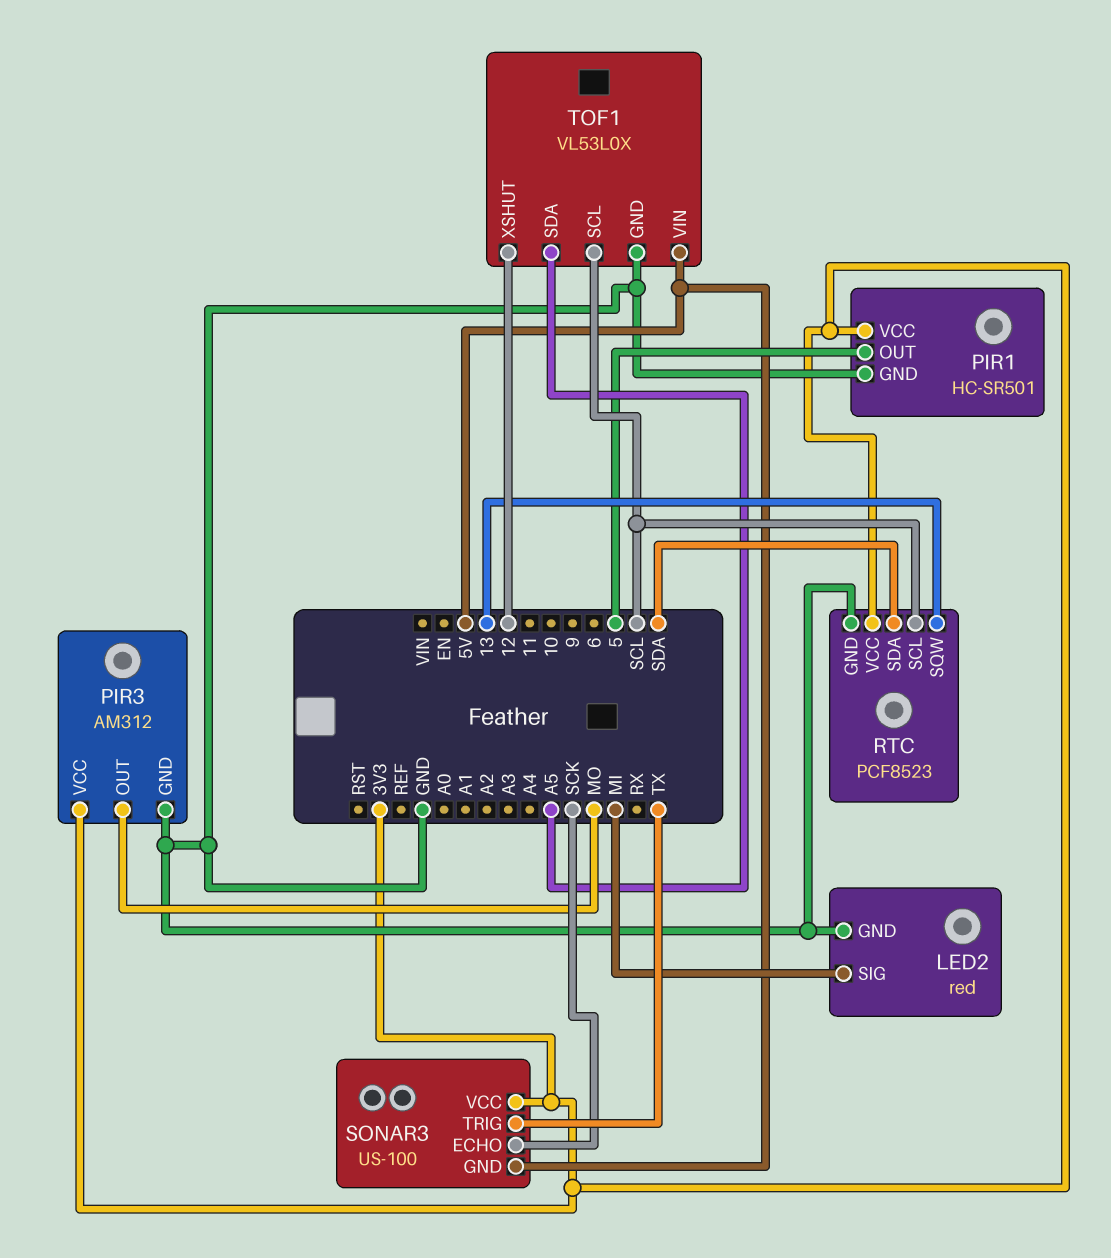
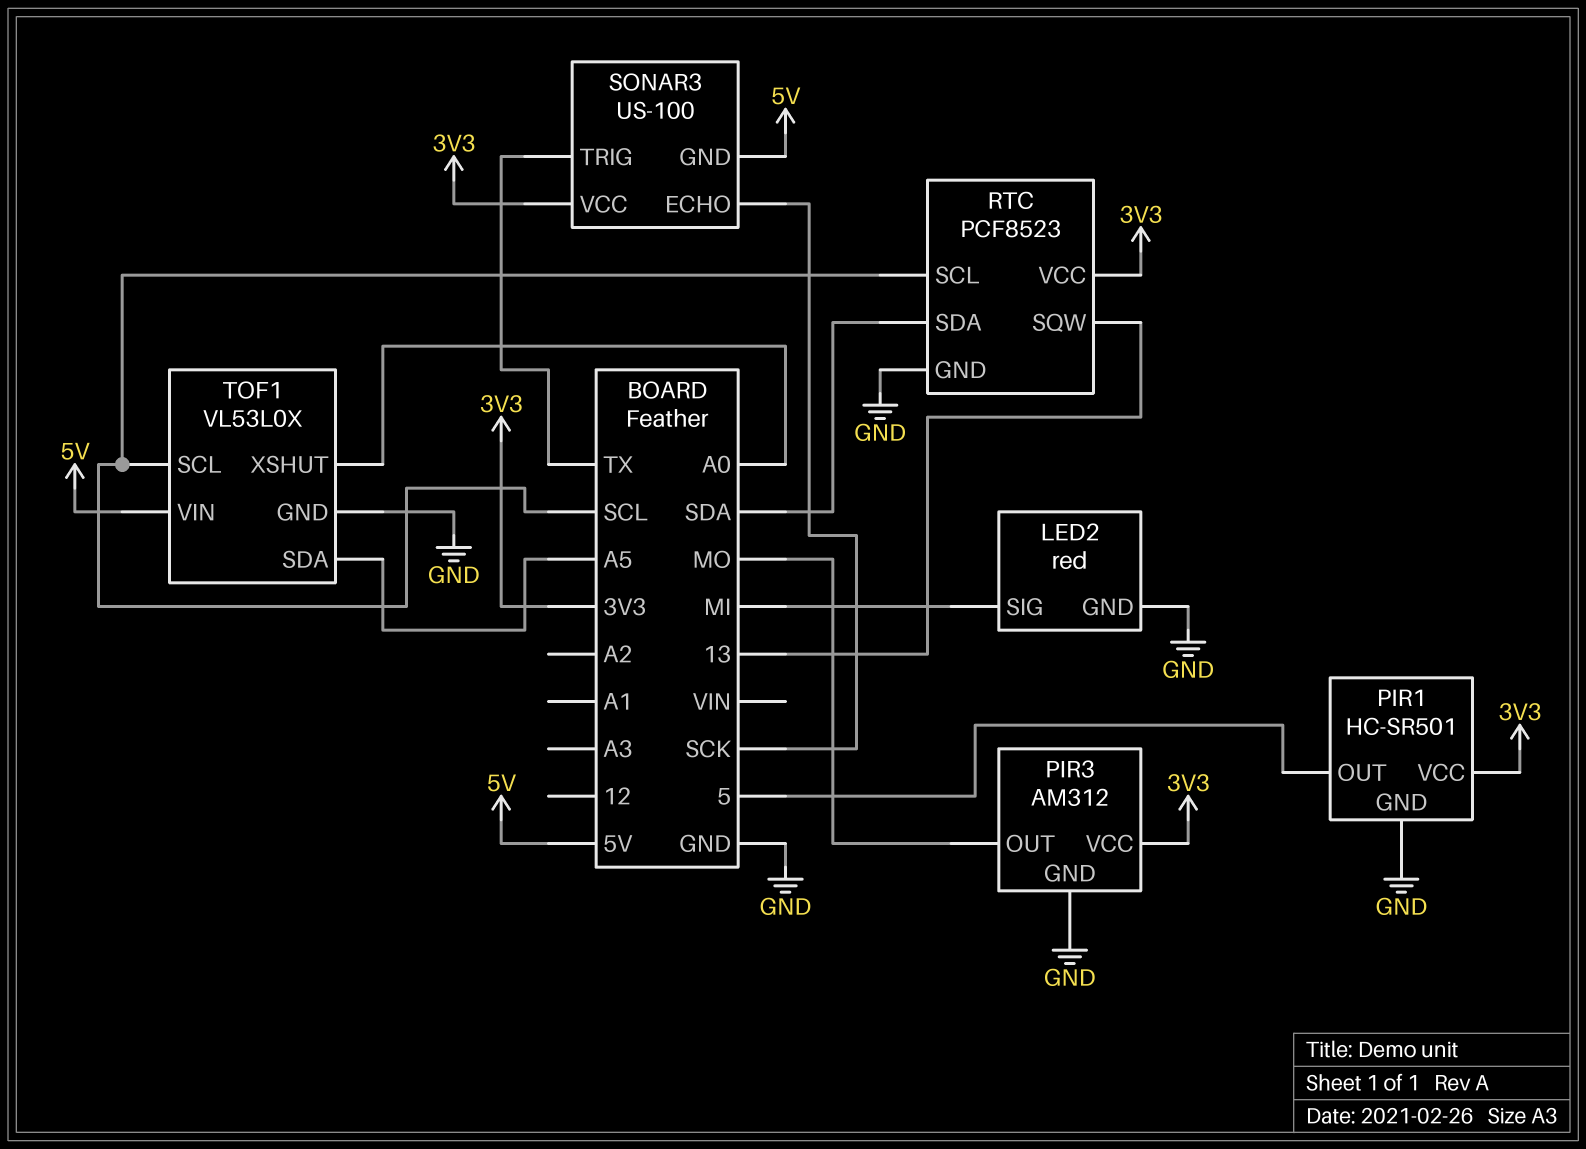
TOF1 pin XSHUT: 12 -> A0

